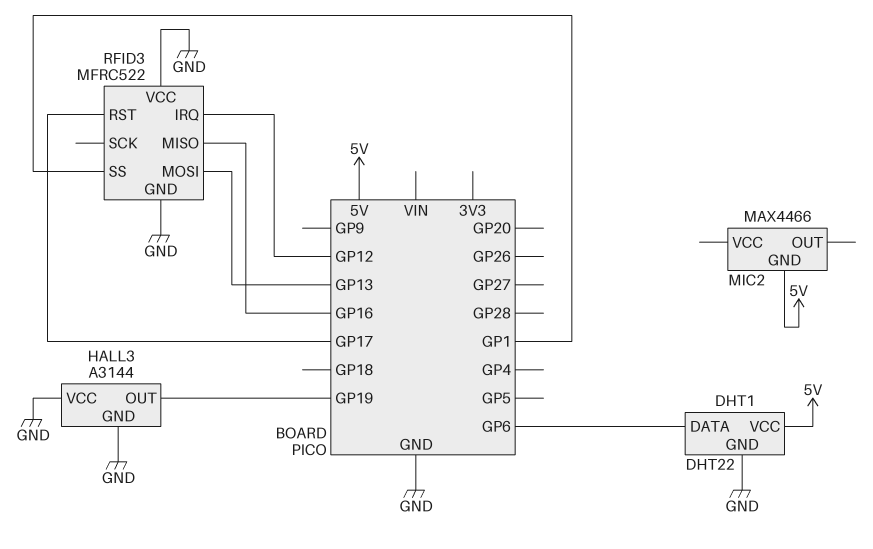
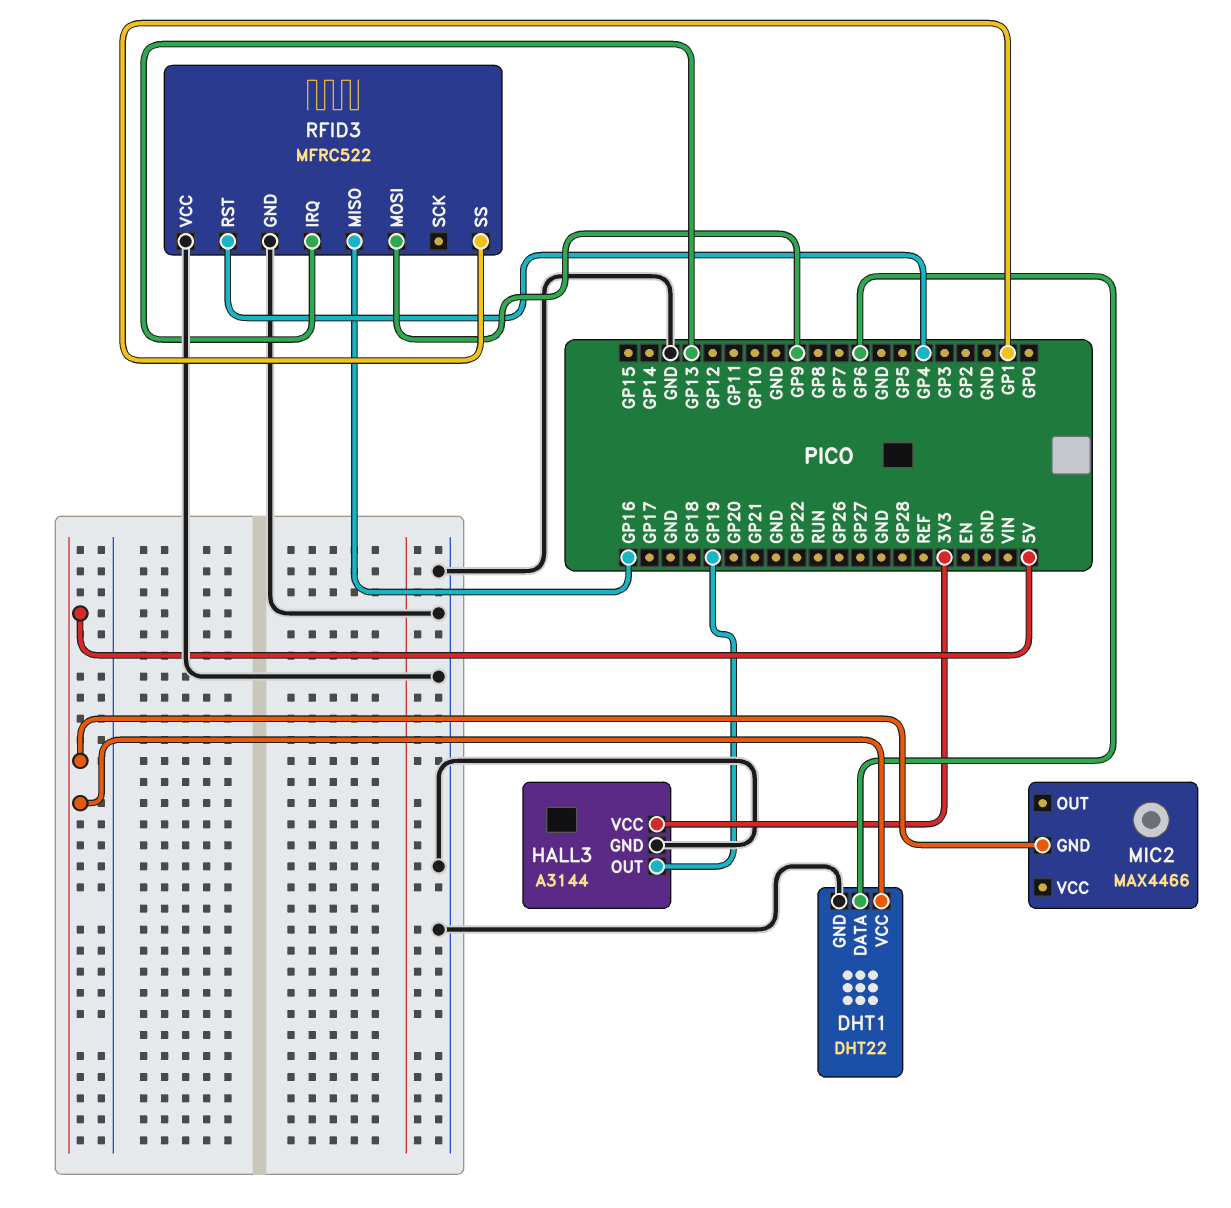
HALL3 pin VCC: GND -> 3V3
RFID3 pin IRQ: GP12 -> GP13
RFID3 pin MOSI: GP13 -> GP9
RFID3 pin RST: GP17 -> GP4

